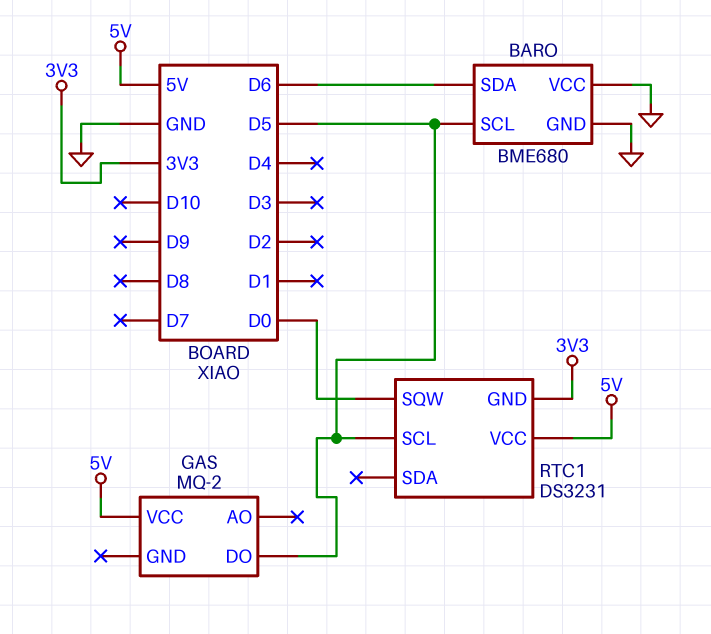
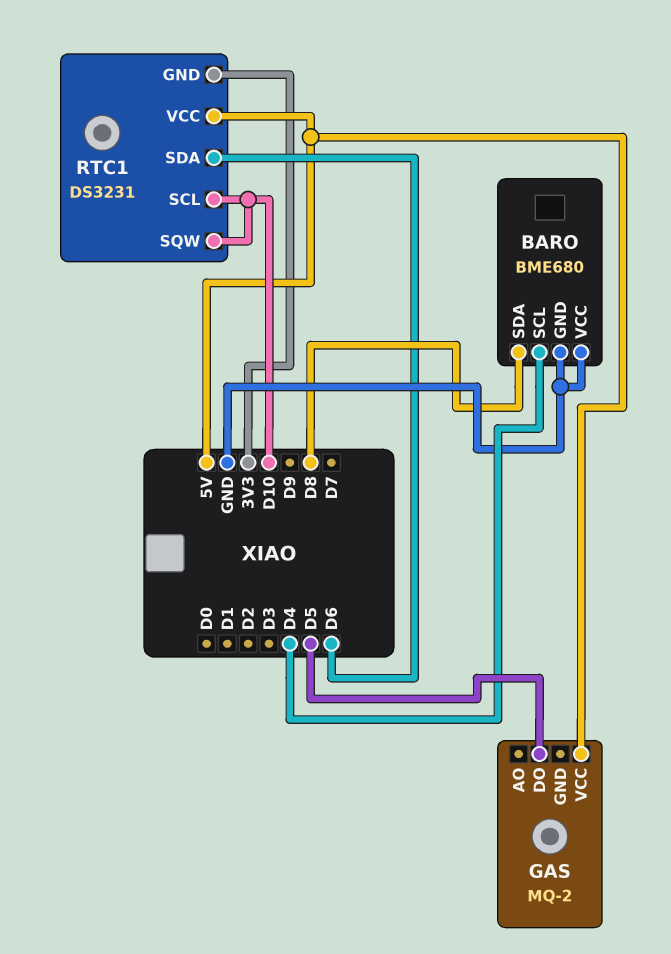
BARO pin SCL: D5 -> D4
BARO pin SDA: D6 -> D8
RTC1 pin SCL: D5 -> D10
RTC1 pin SDA: none -> D6
RTC1 pin SQW: D0 -> D10

